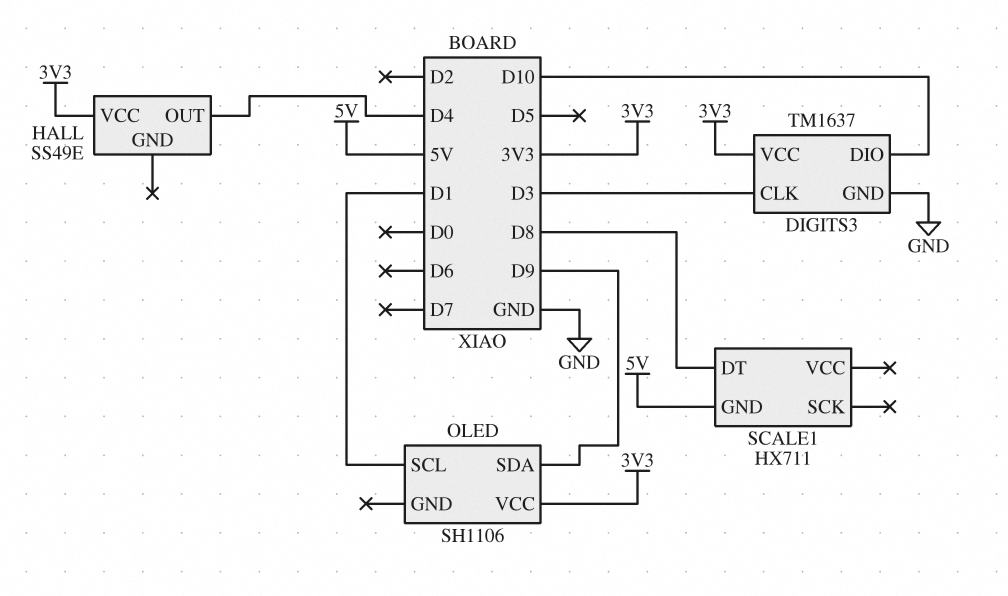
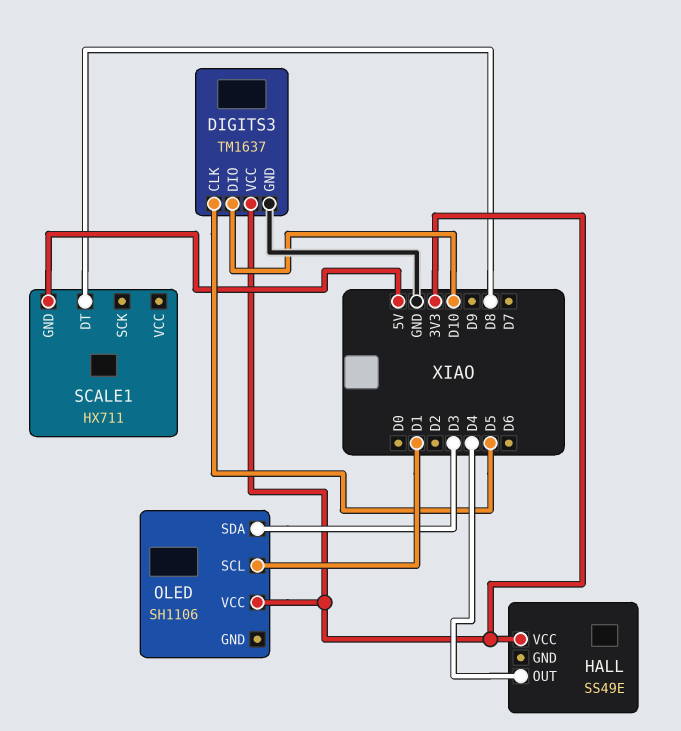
DIGITS3 pin CLK: D3 -> D5
OLED pin SDA: D9 -> D3

